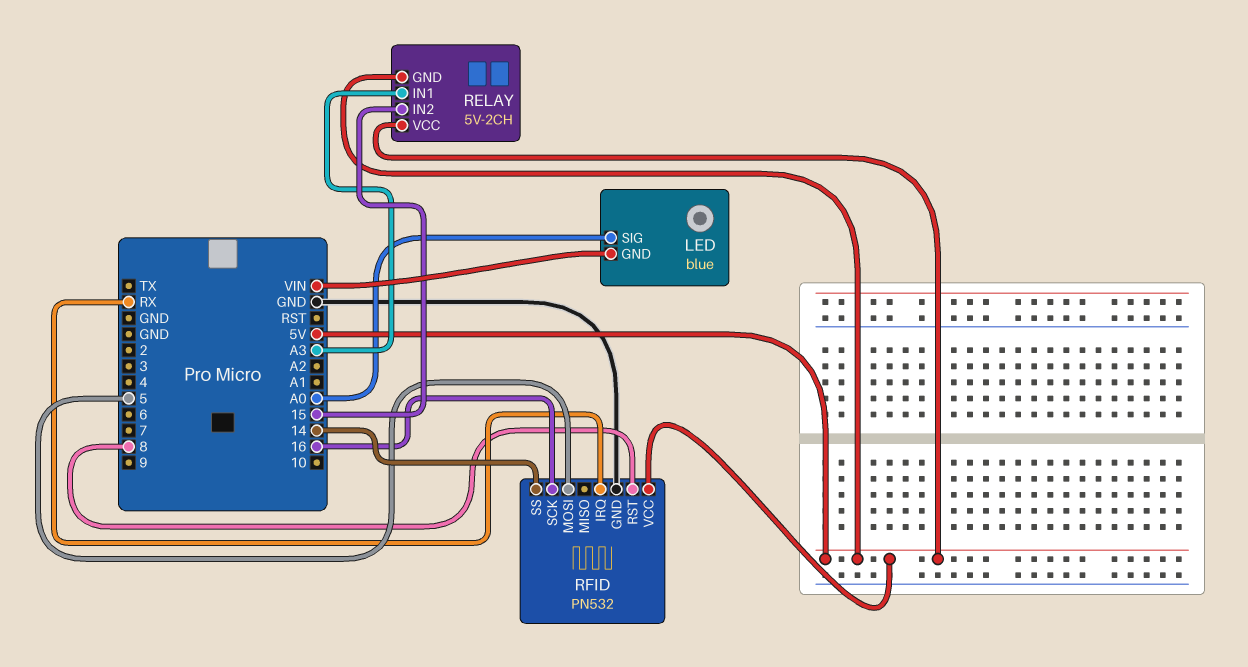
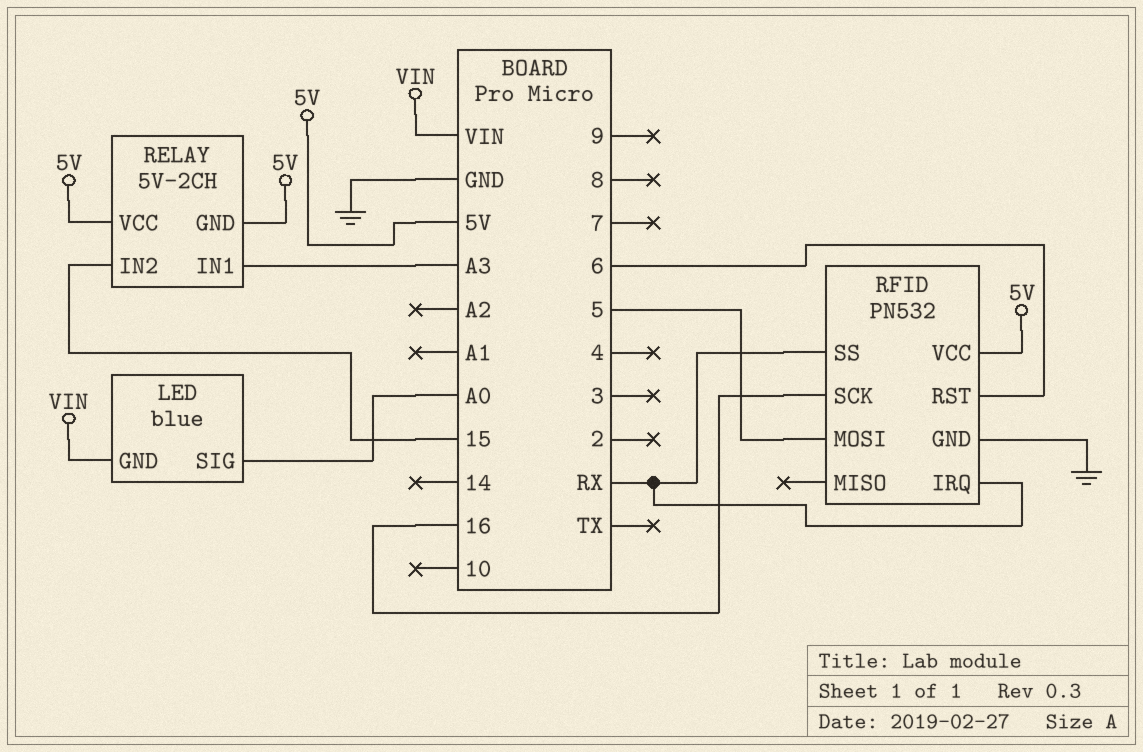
RFID pin RST: 8 -> 6
RFID pin SS: 14 -> RX

